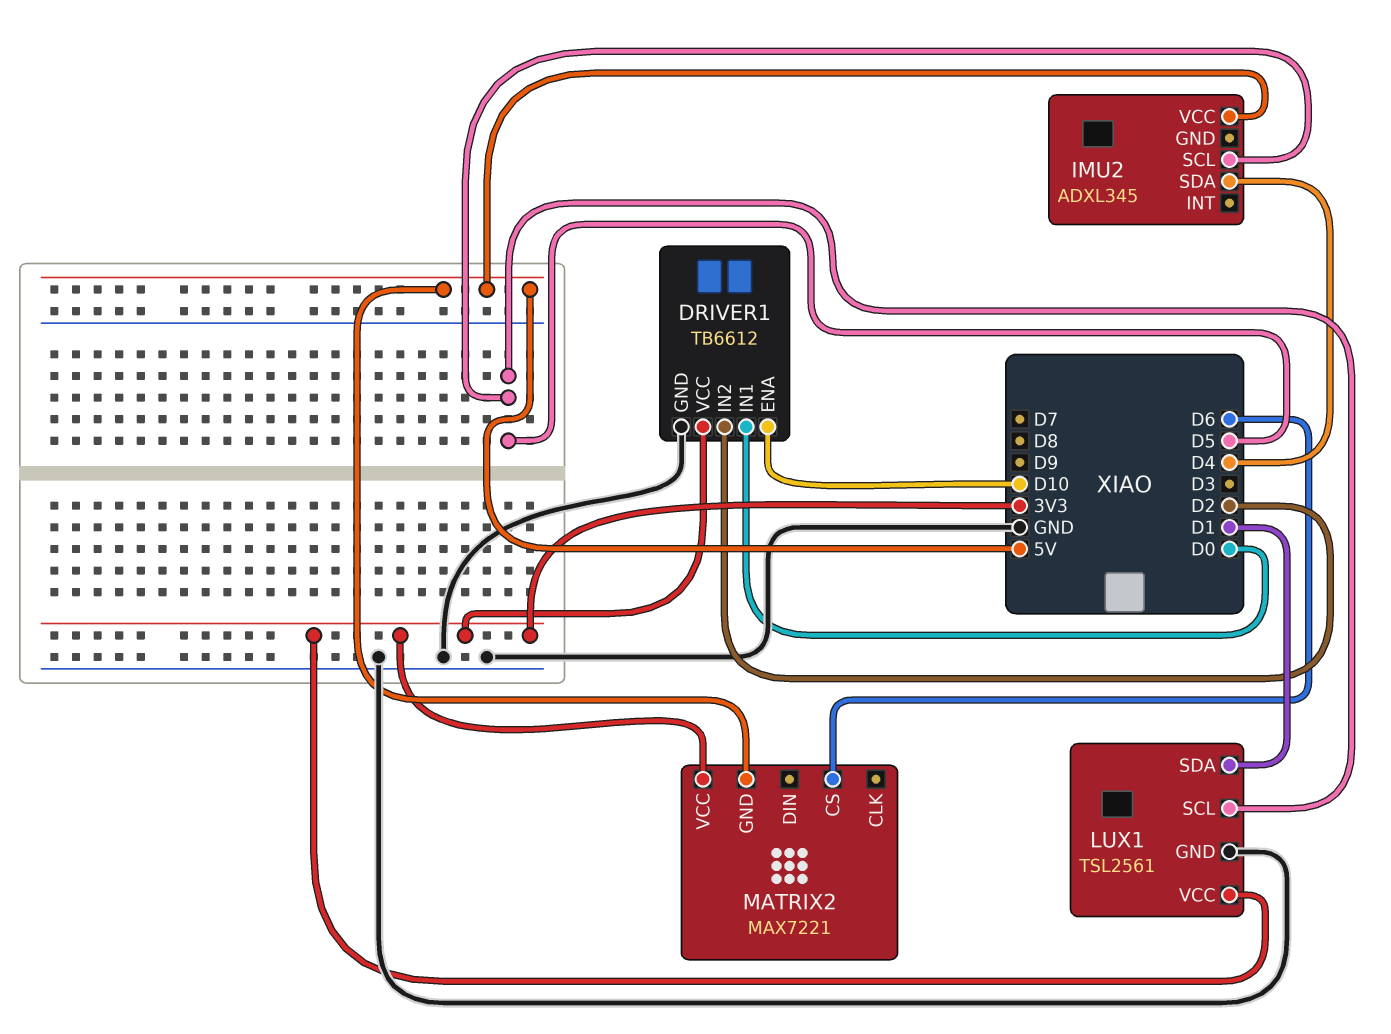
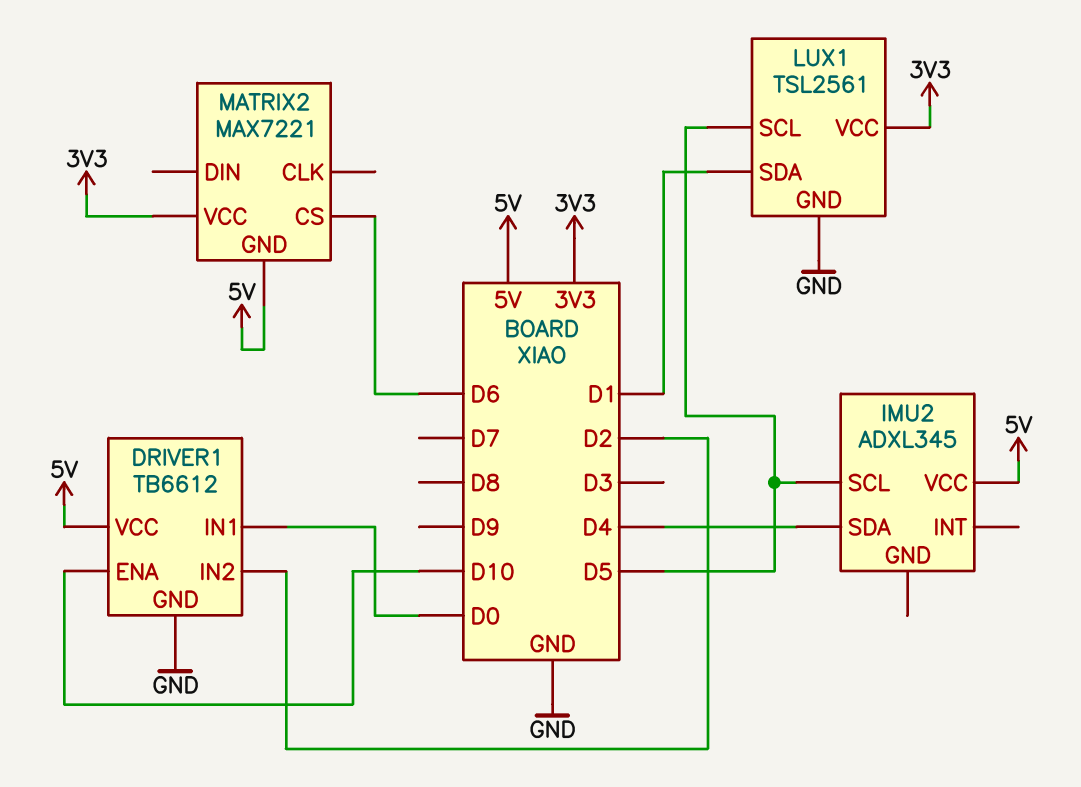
DRIVER1 pin VCC: 3V3 -> 5V

